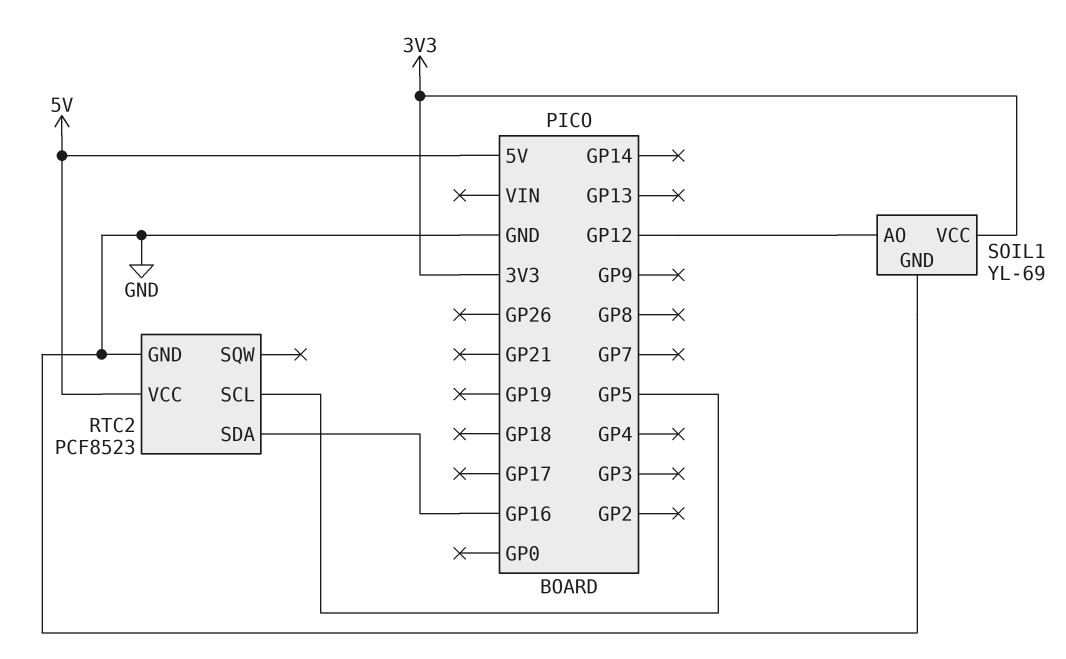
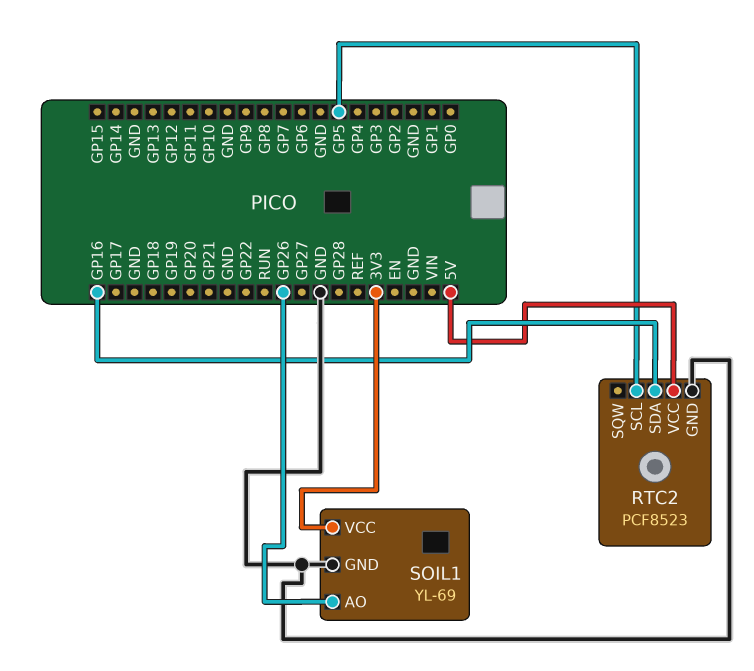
SOIL1 pin AO: GP12 -> GP26

